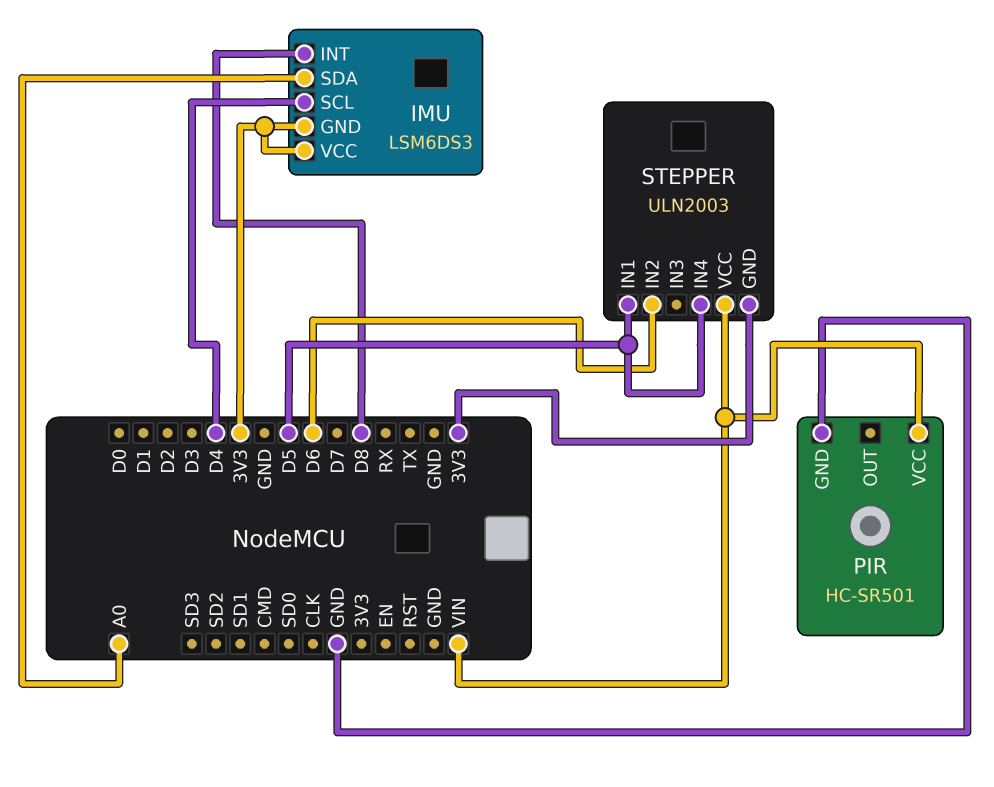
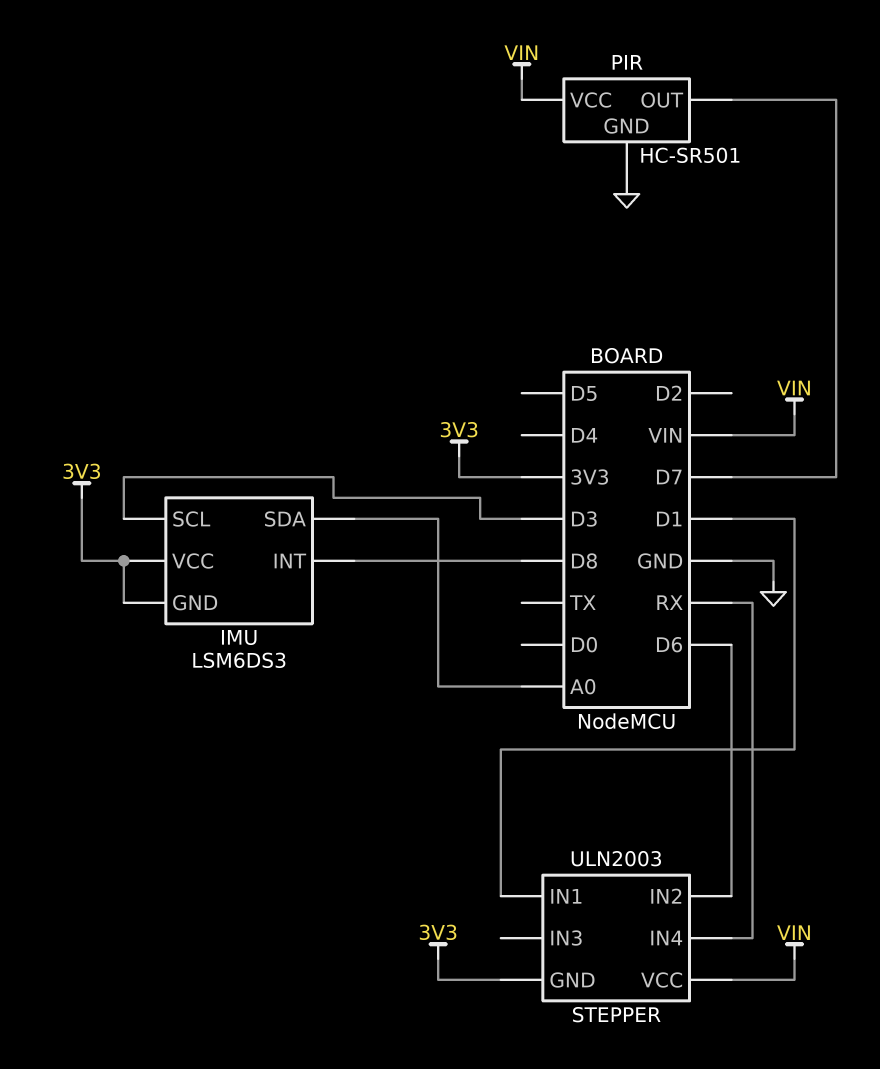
IMU pin SCL: D4 -> D3
PIR pin OUT: none -> D7
STEPPER pin IN1: D5 -> D1
STEPPER pin IN4: D5 -> RX

